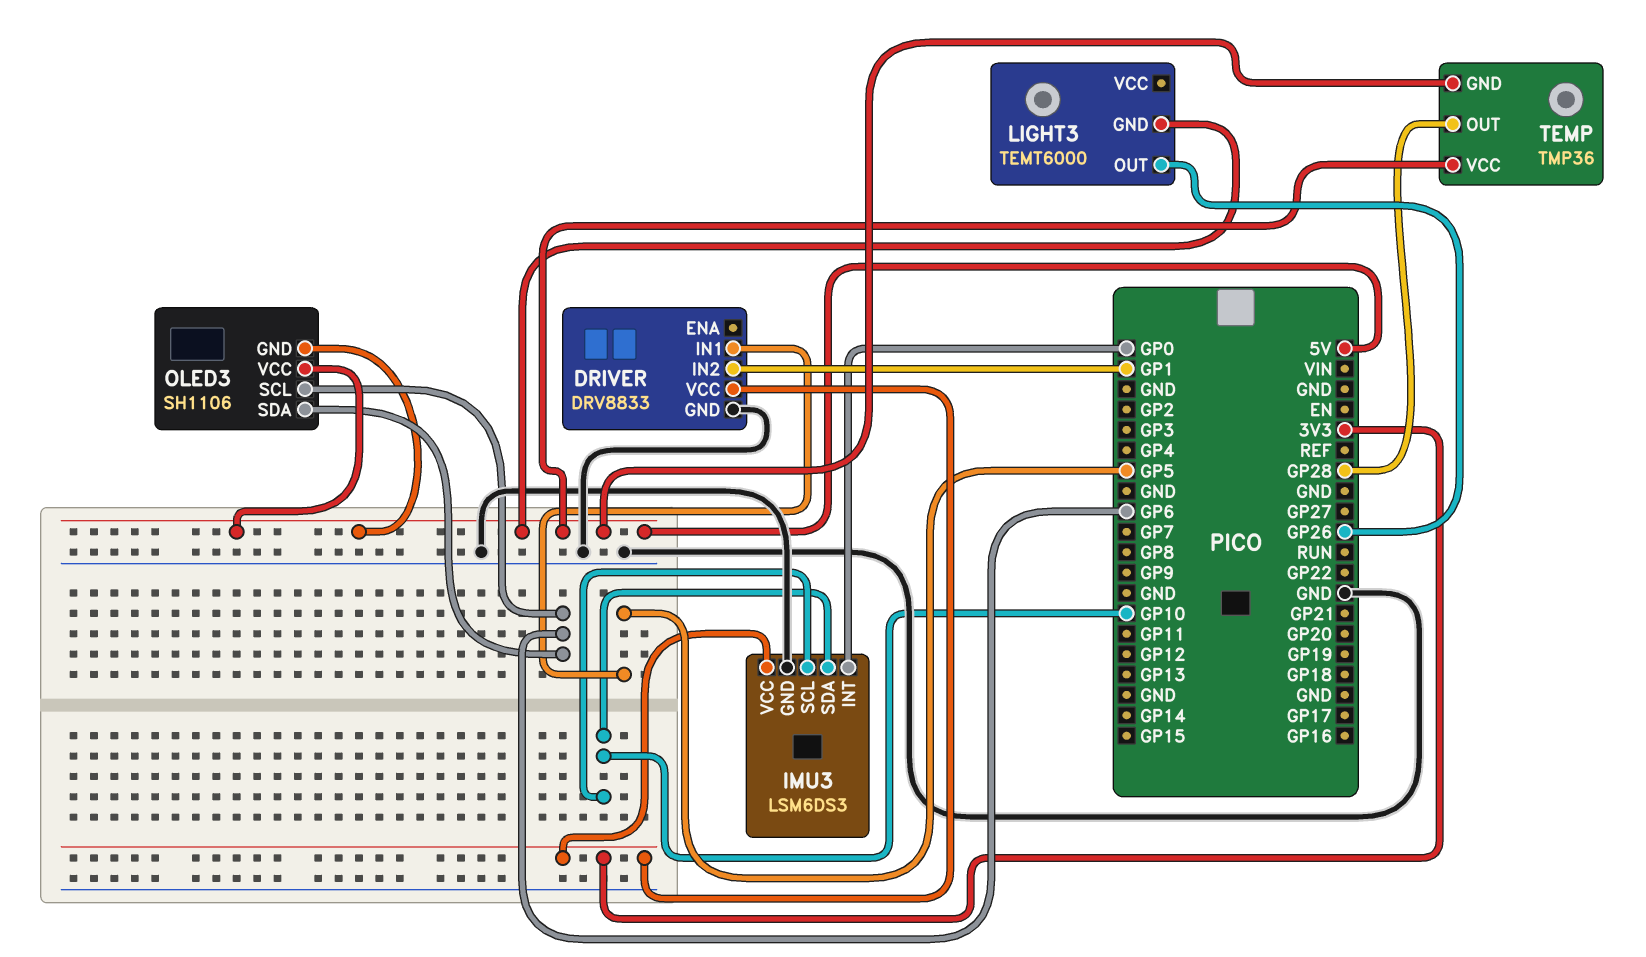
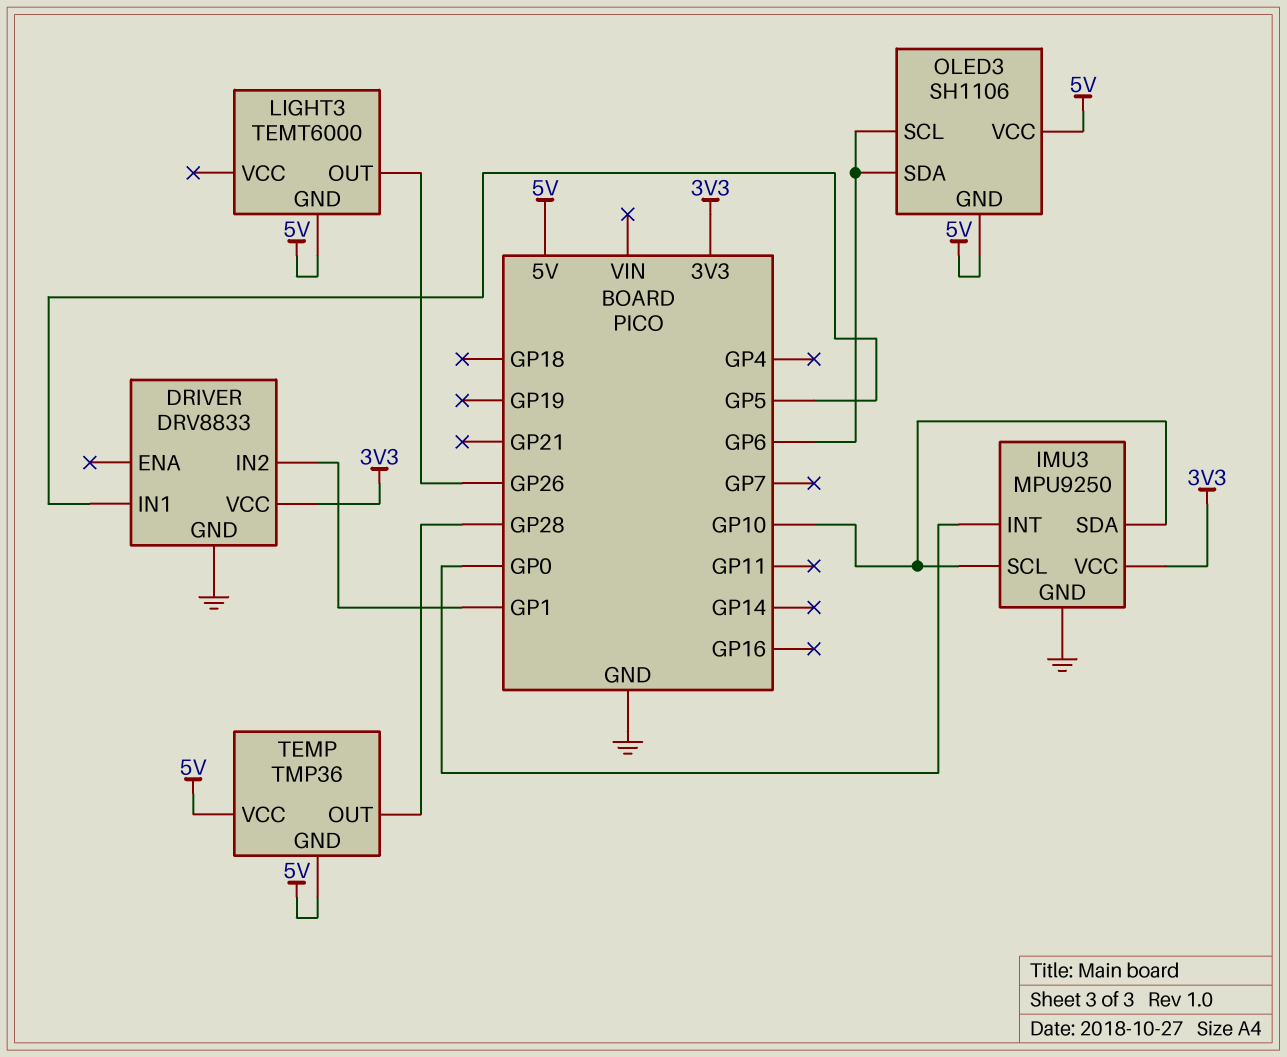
IMU3: LSM6DS3 -> MPU9250

